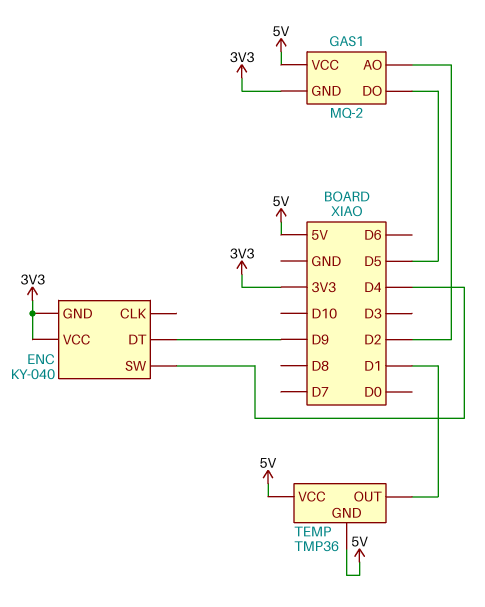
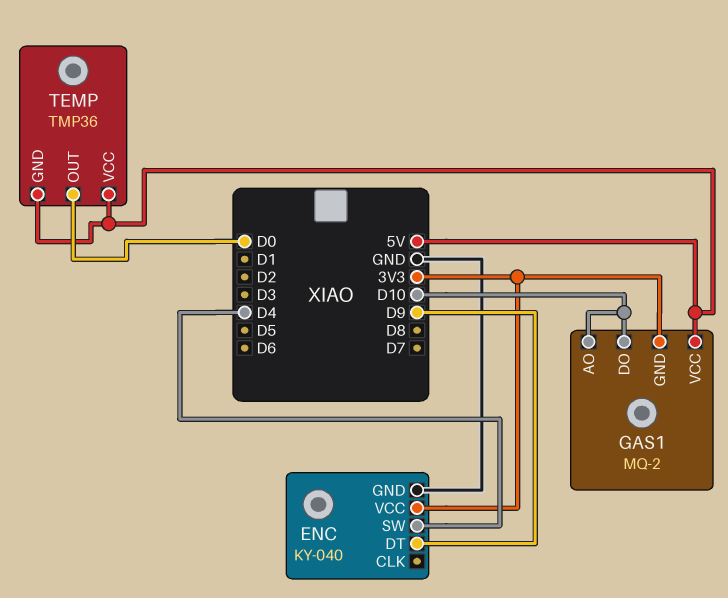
ENC pin GND: 3V3 -> GND
GAS1 pin AO: D2 -> D10
GAS1 pin DO: D5 -> D10
TEMP pin OUT: D1 -> D0

